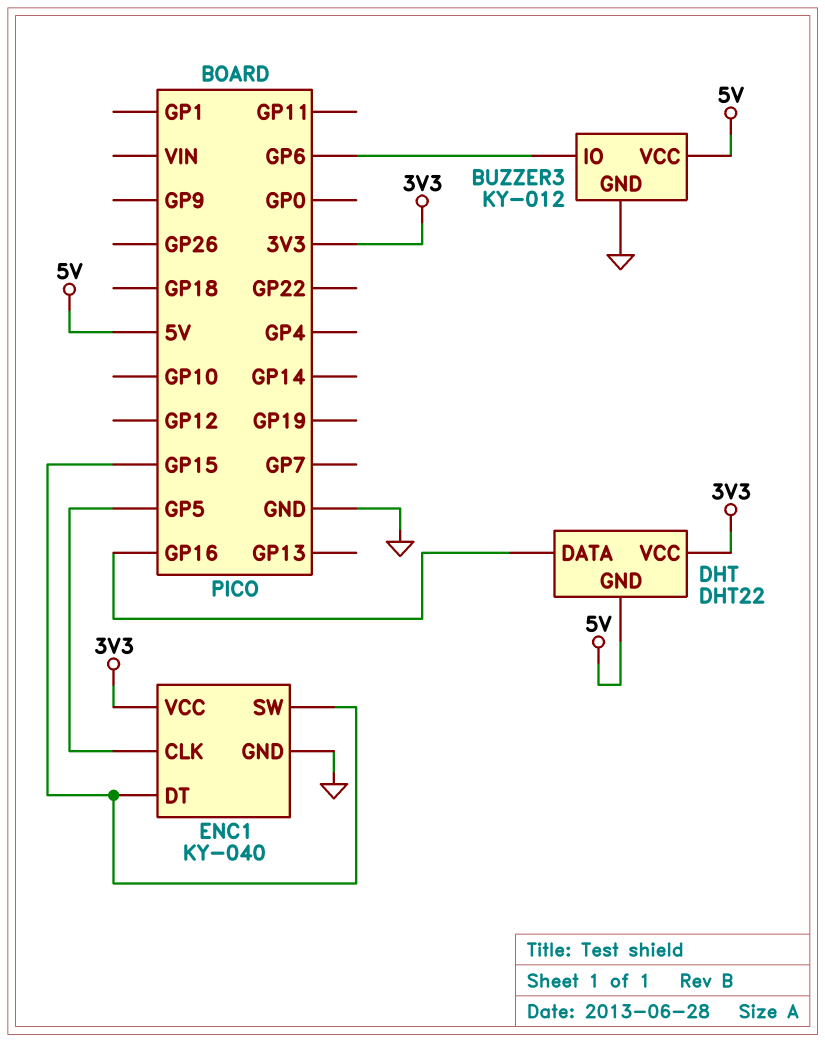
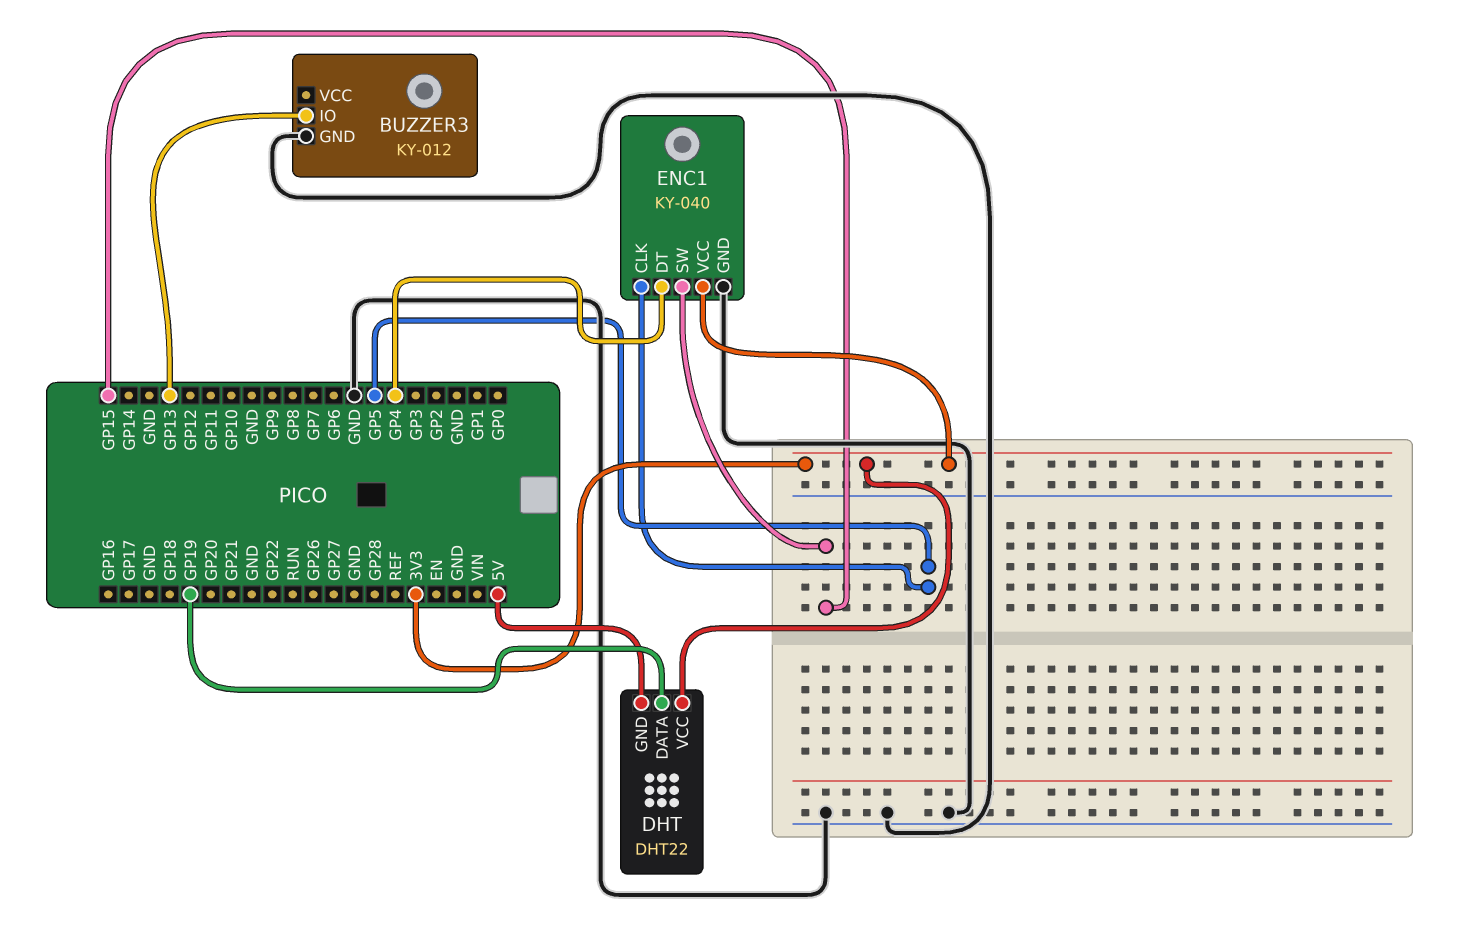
BUZZER3 pin IO: GP6 -> GP13
BUZZER3 pin VCC: 5V -> none
DHT pin DATA: GP16 -> GP19
ENC1 pin DT: GP15 -> GP4

